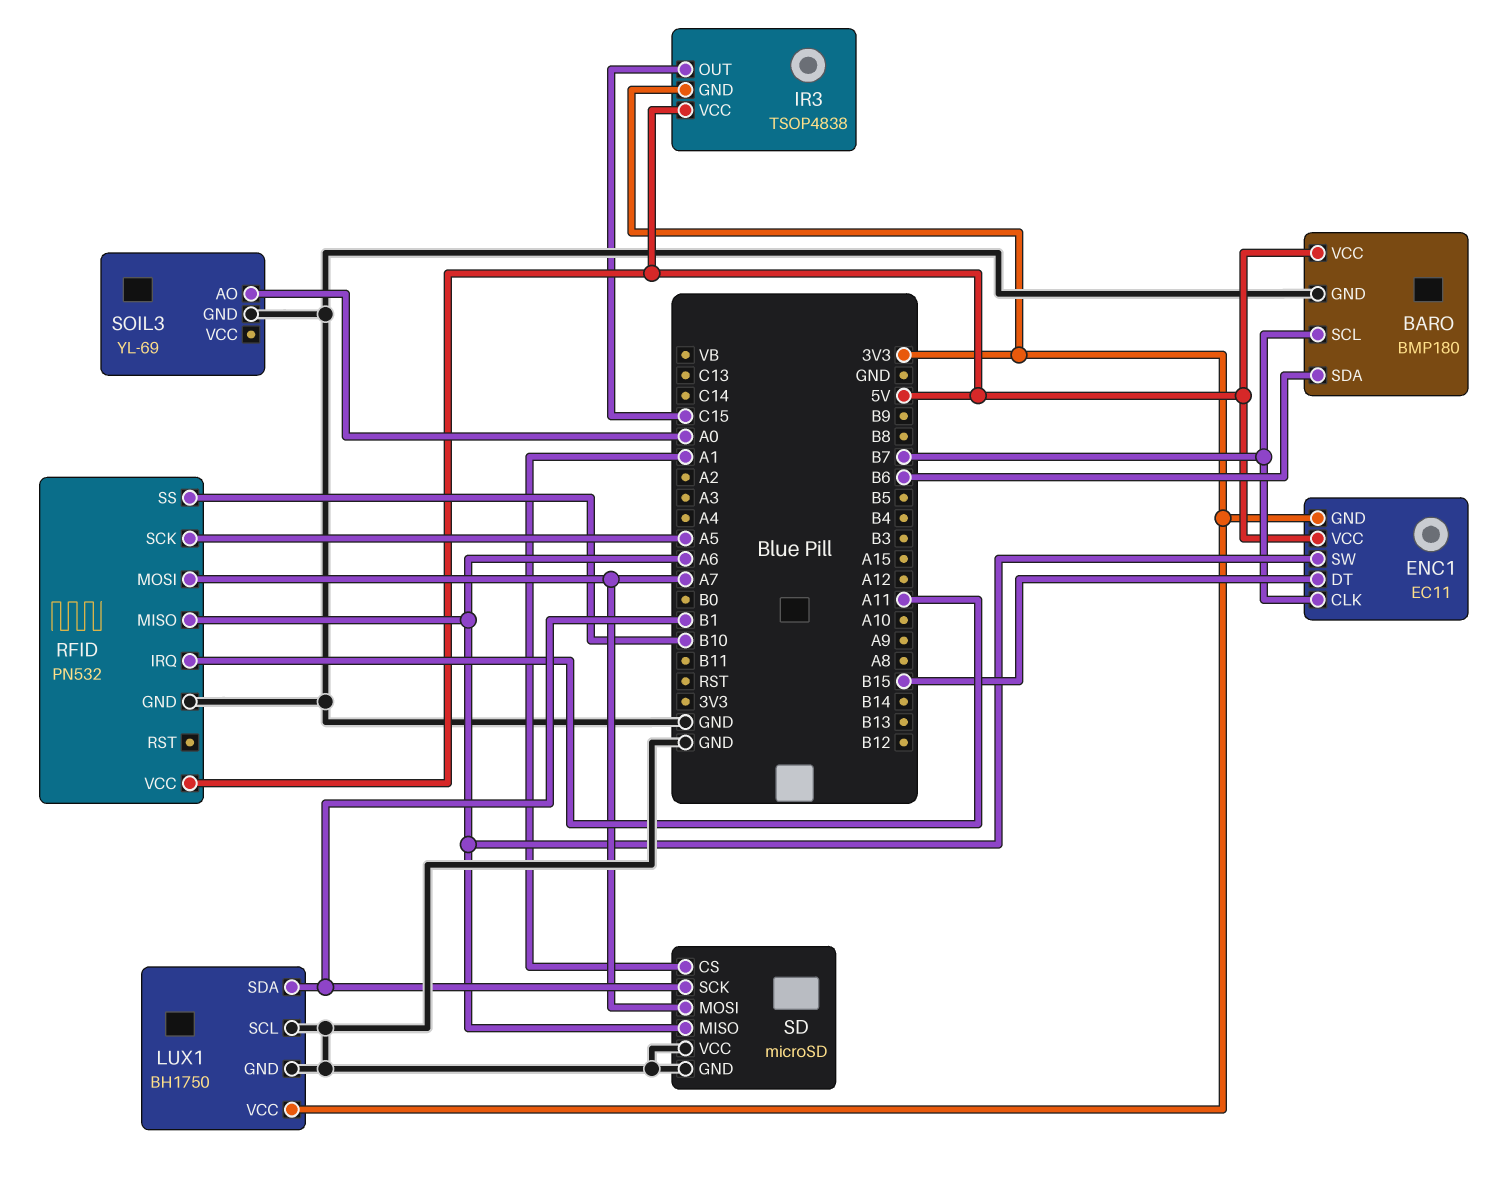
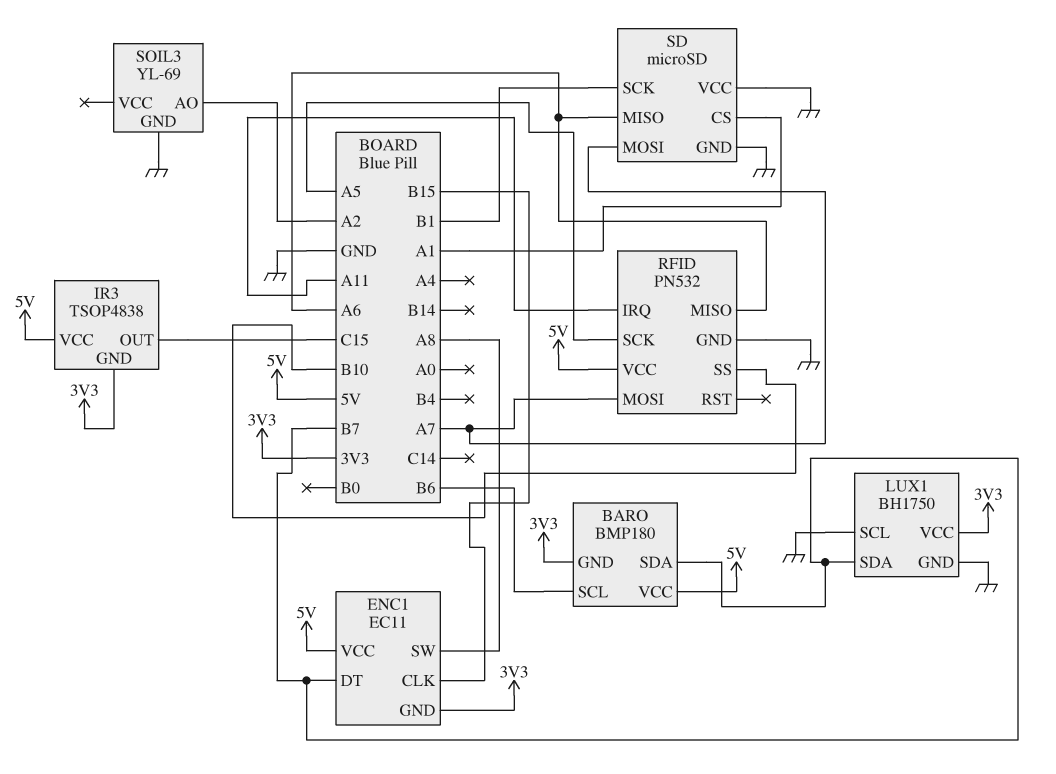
BARO pin GND: GND -> 3V3
BARO pin SCL: B7 -> B6
BARO pin SDA: B6 -> B7
ENC1 pin CLK: B7 -> B15
ENC1 pin DT: B15 -> B7
ENC1 pin SW: A6 -> A8
LUX1 pin SDA: B1 -> B7
SOIL3 pin AO: A0 -> A2

